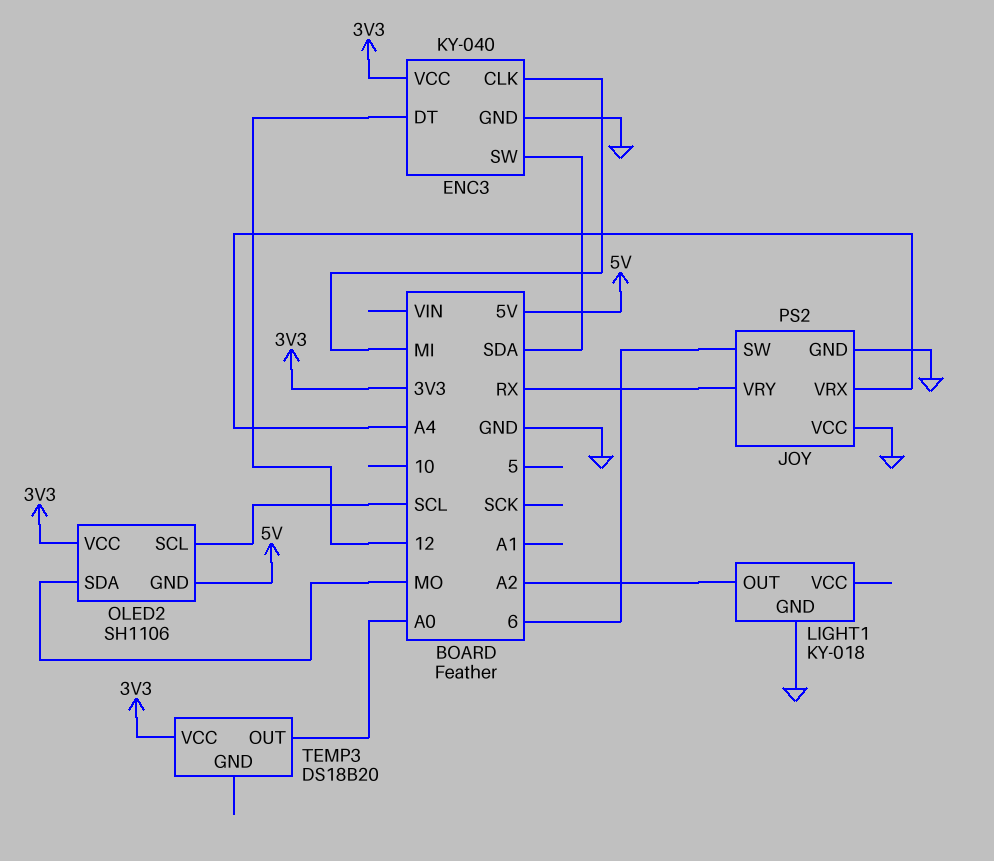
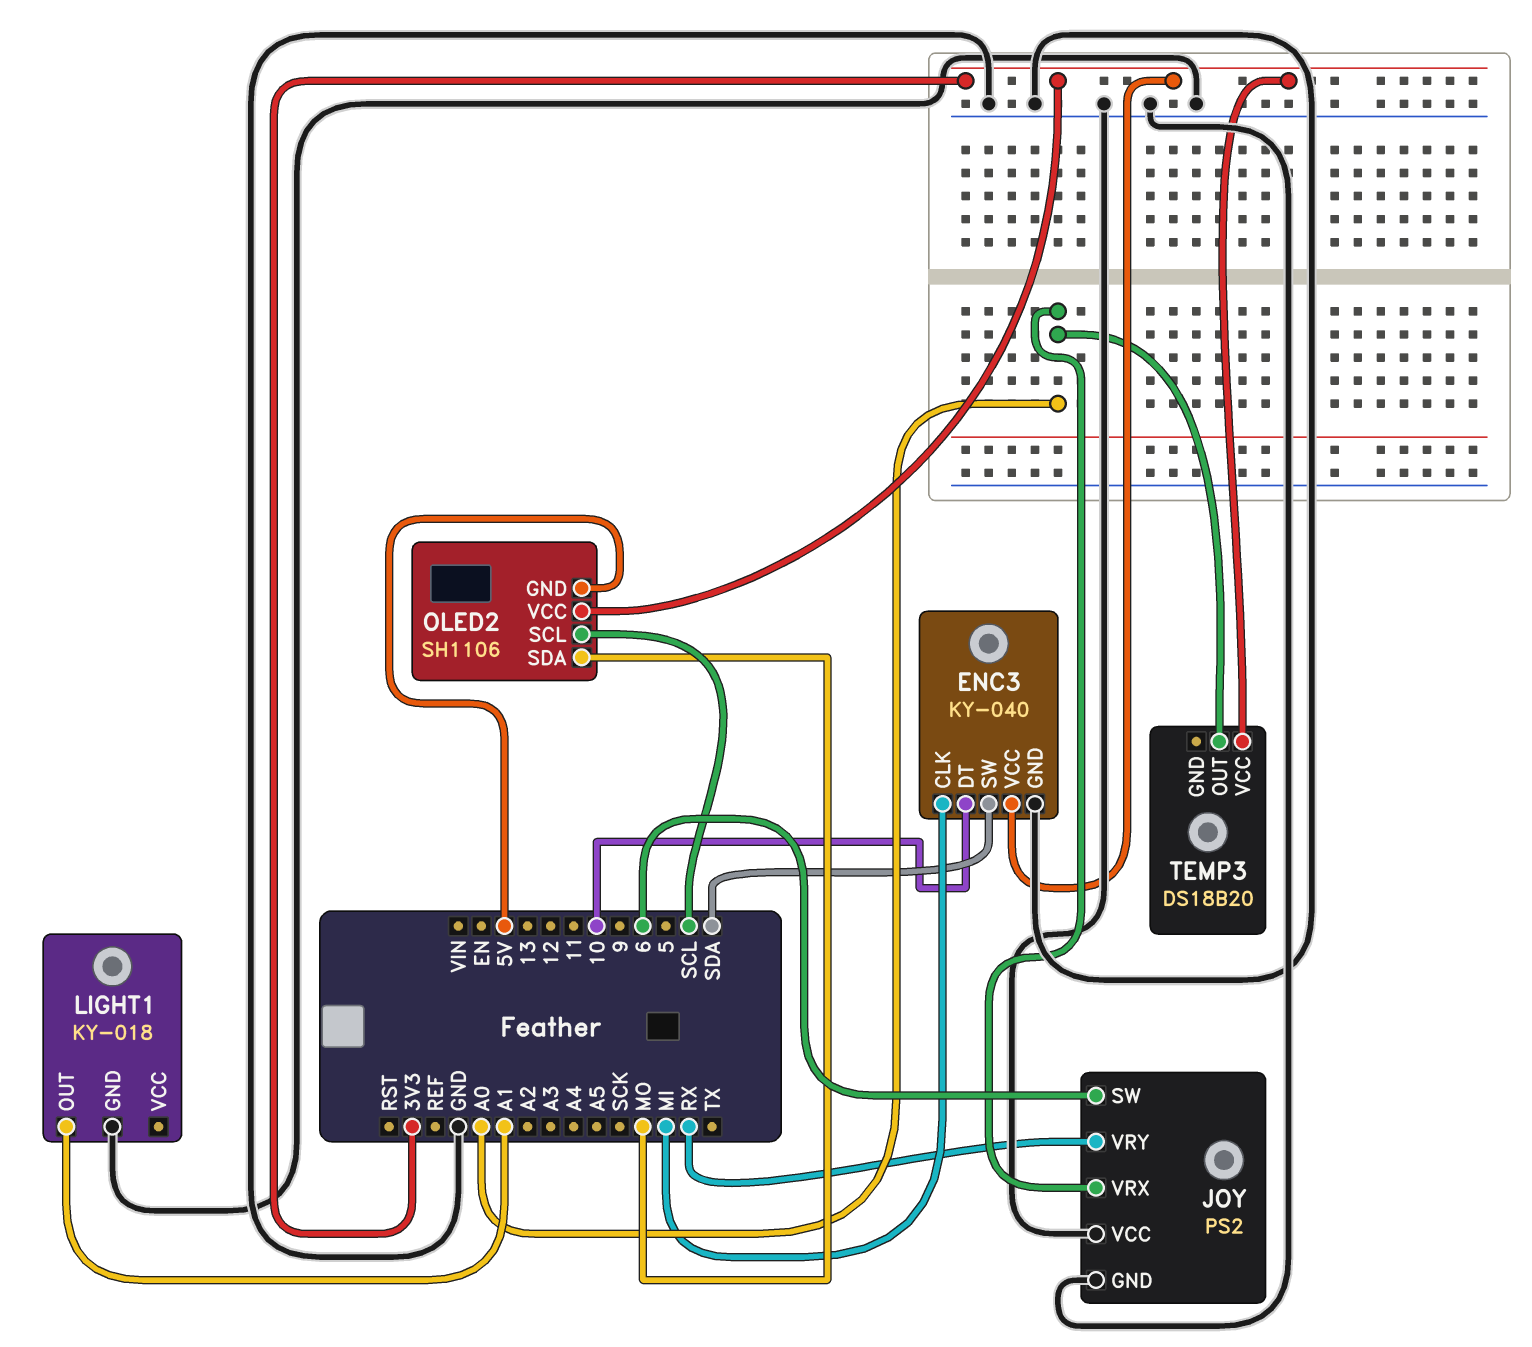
ENC3 pin DT: 12 -> 10
JOY pin VRX: A4 -> A0
LIGHT1 pin OUT: A2 -> A1

